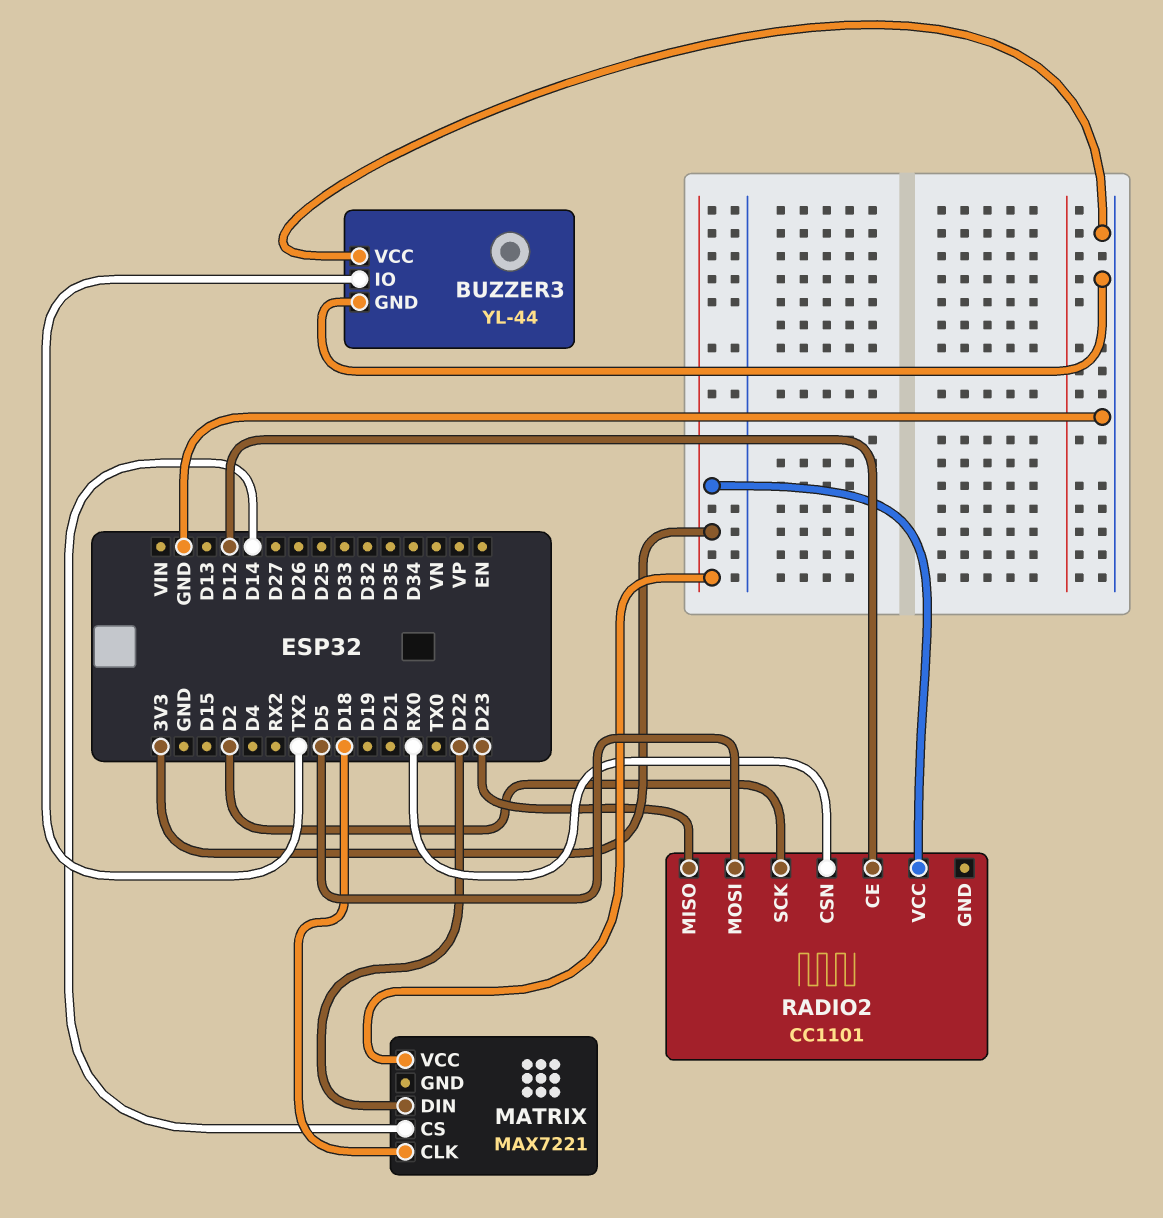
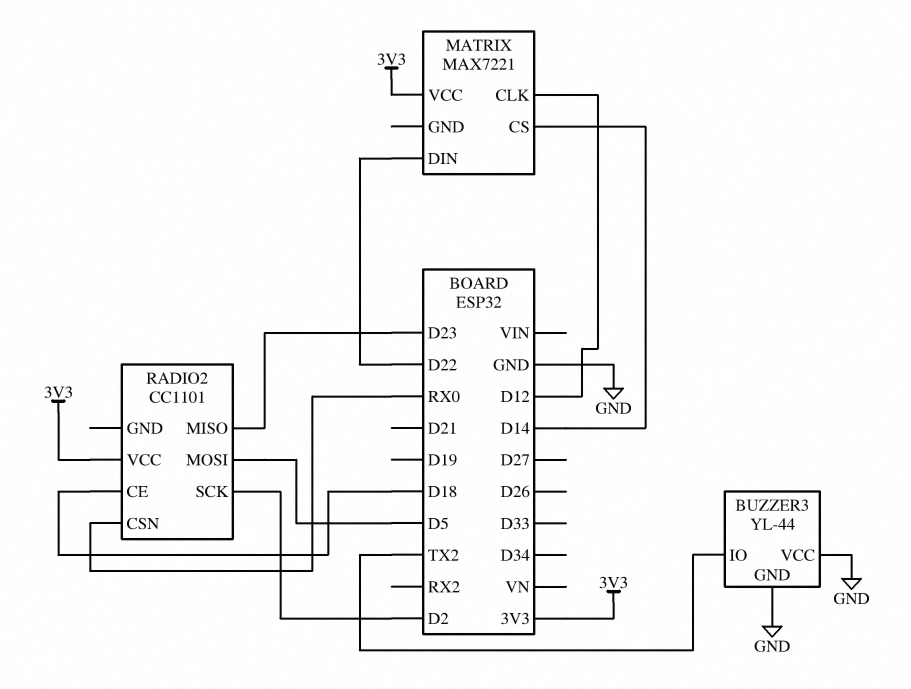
MATRIX pin CLK: D18 -> D12
RADIO2 pin CE: D12 -> D18

